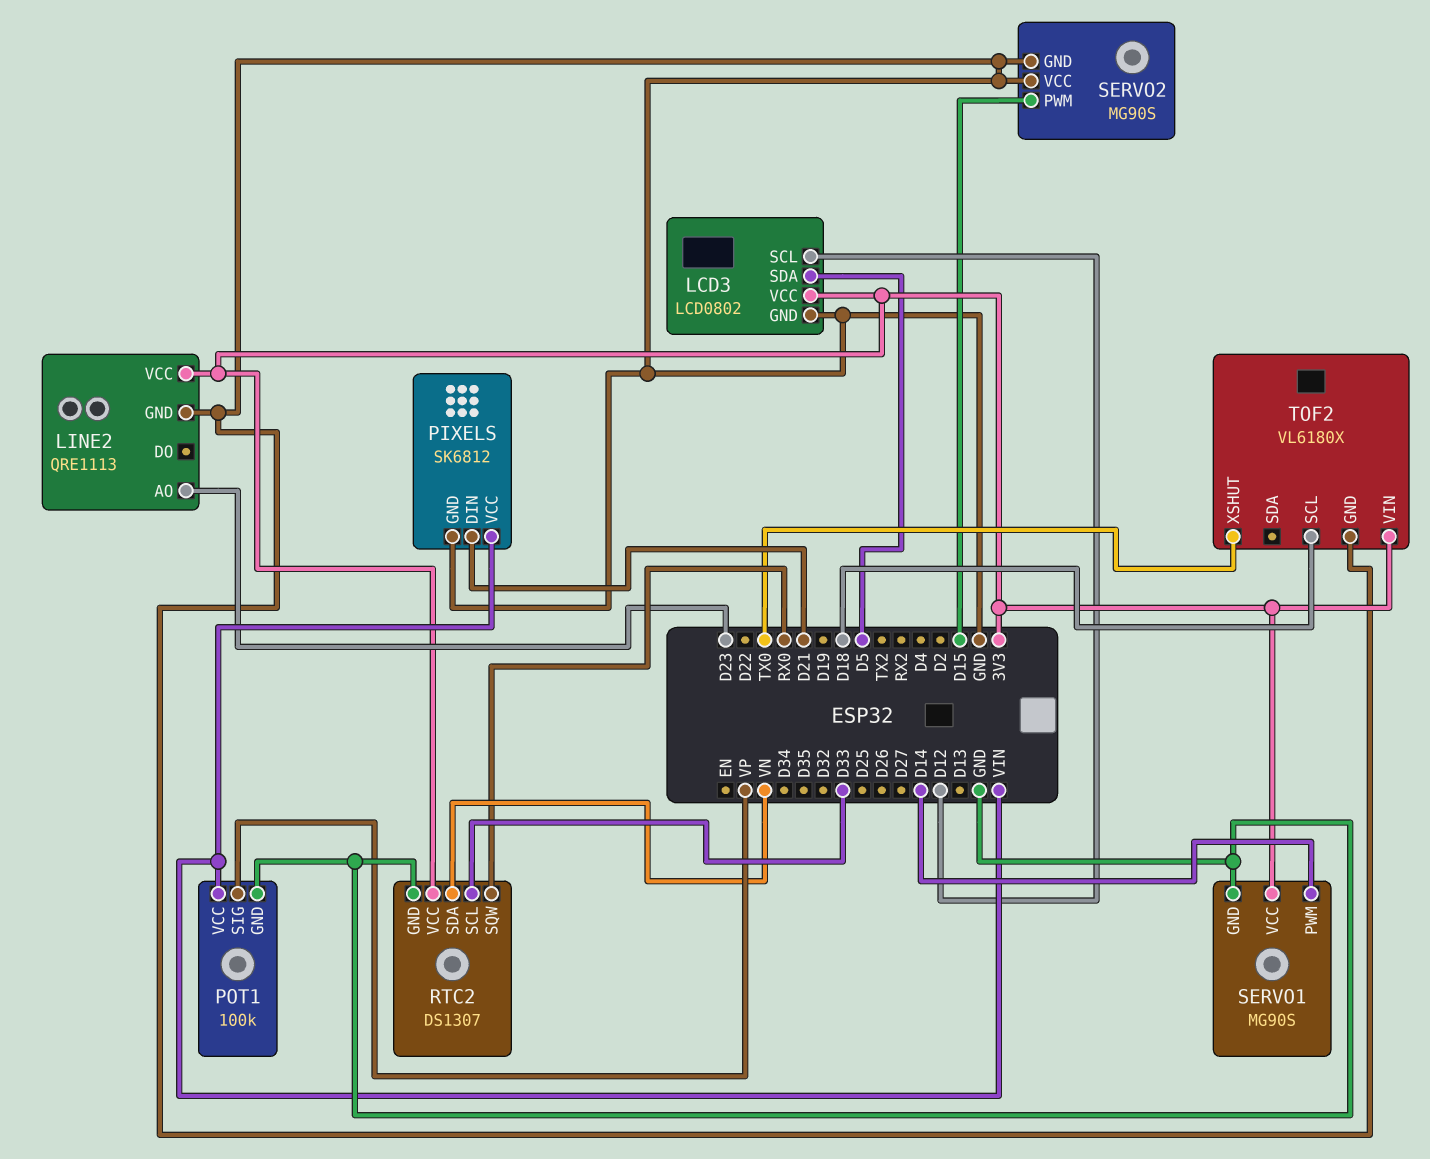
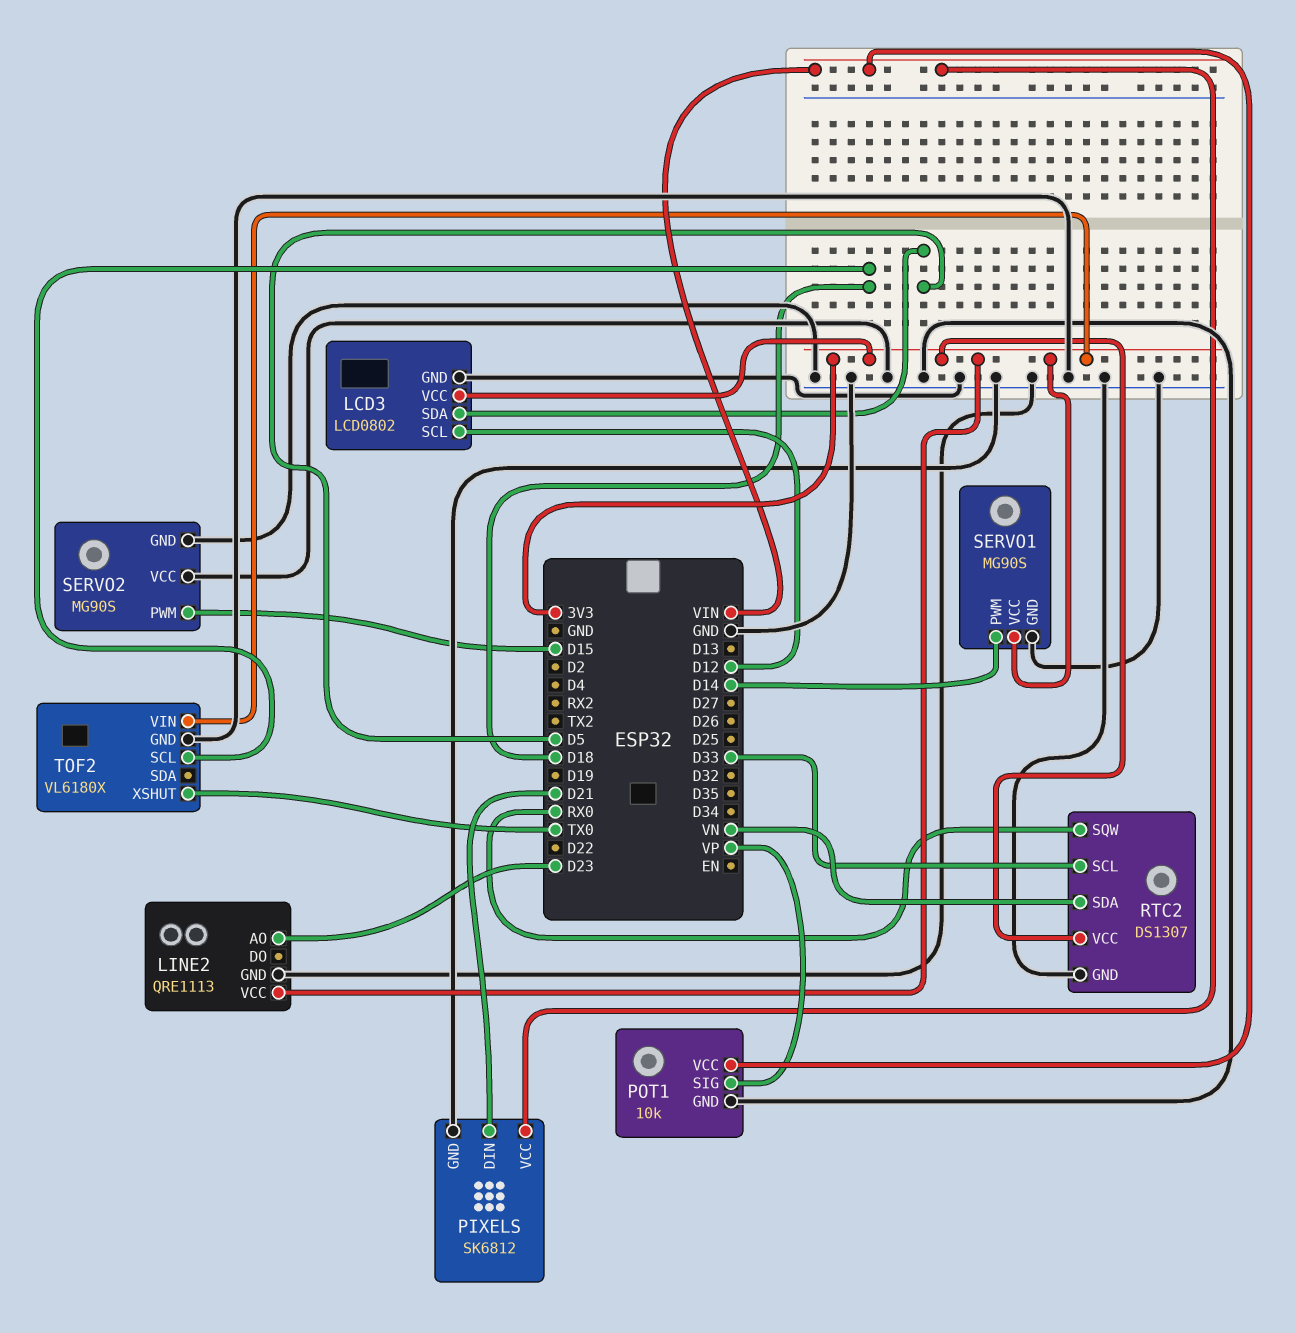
POT1: 100k -> 10k

